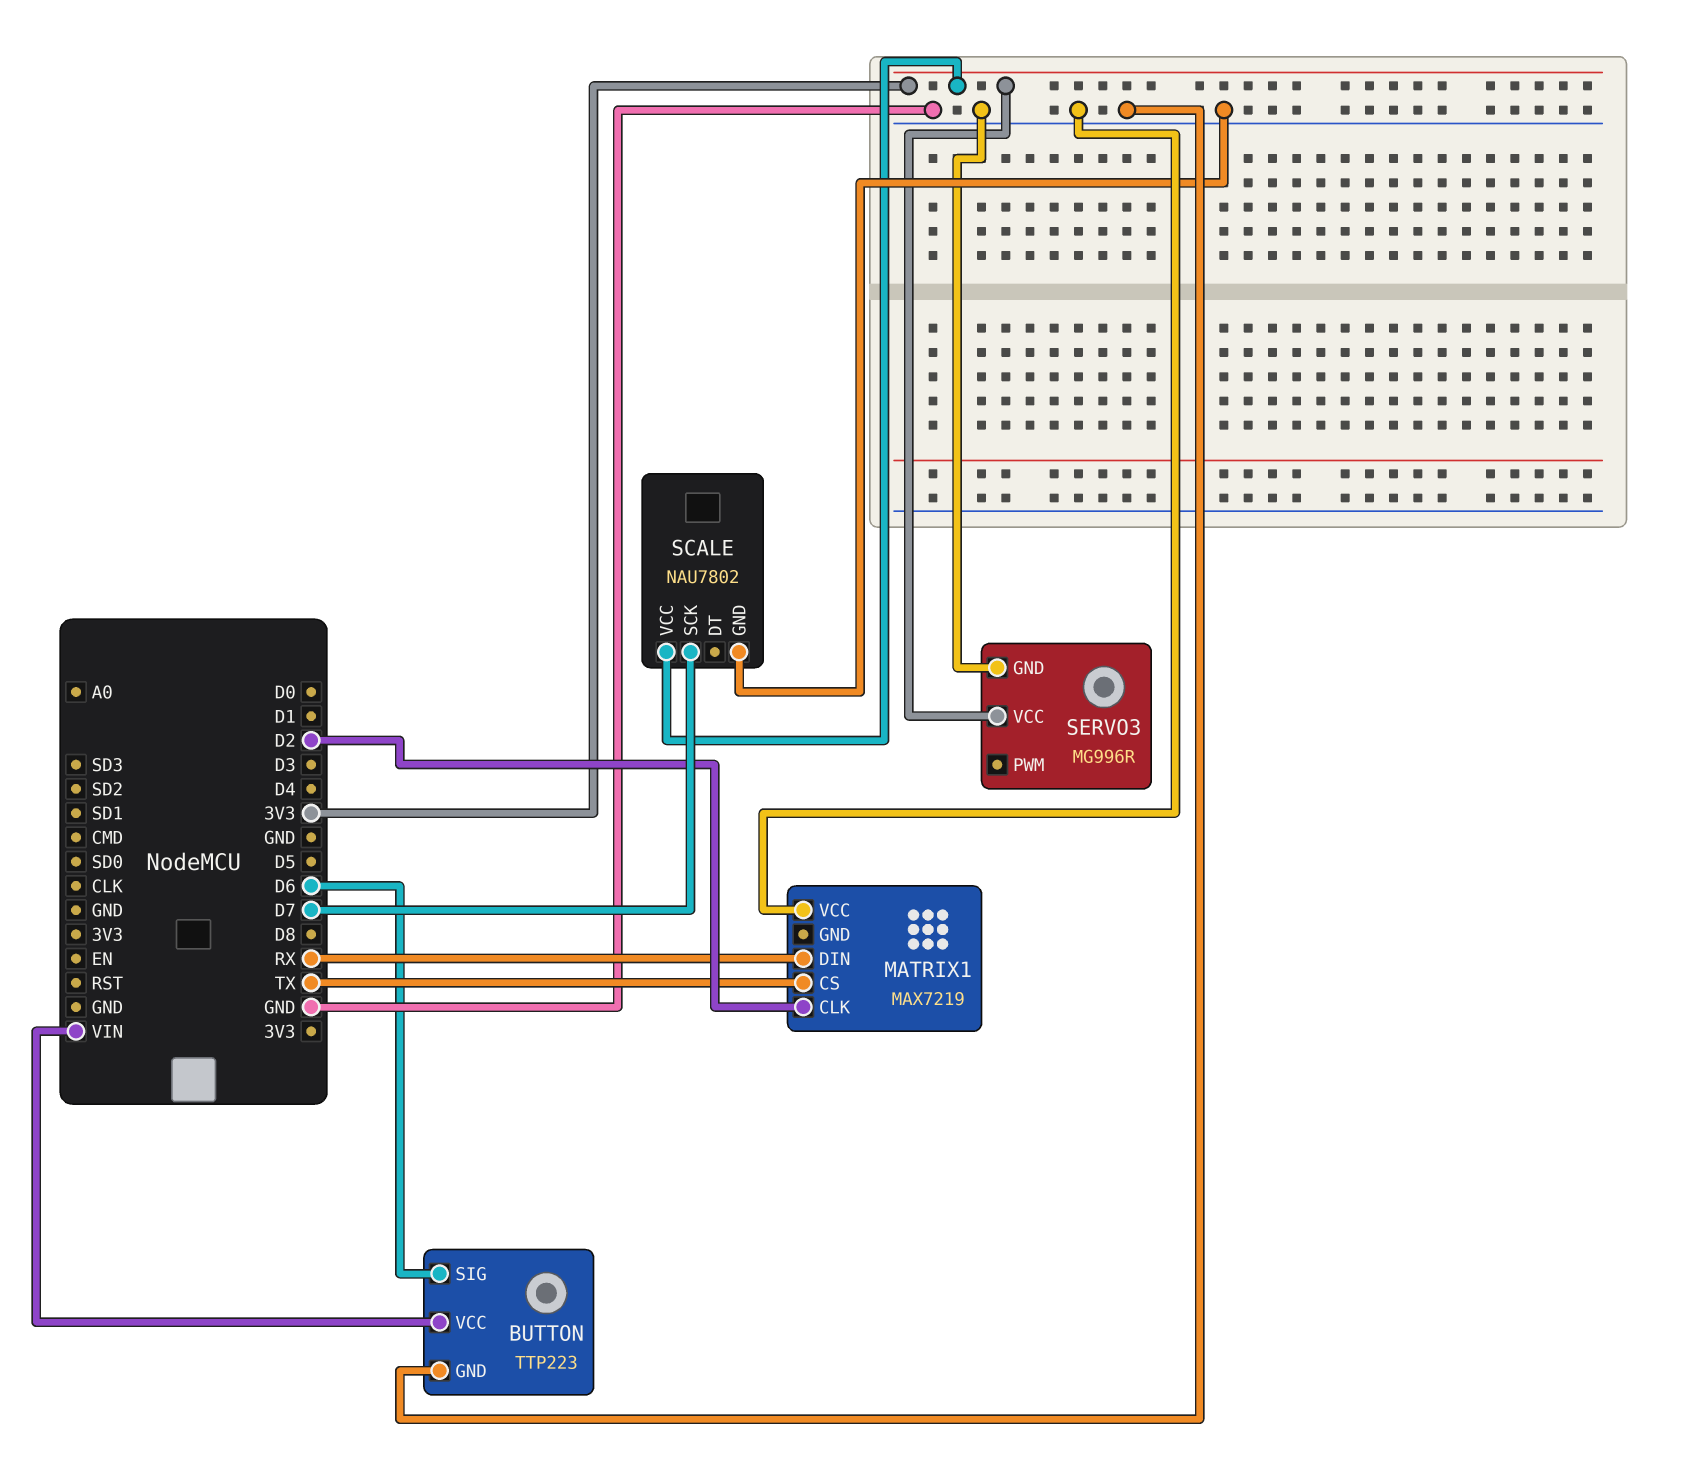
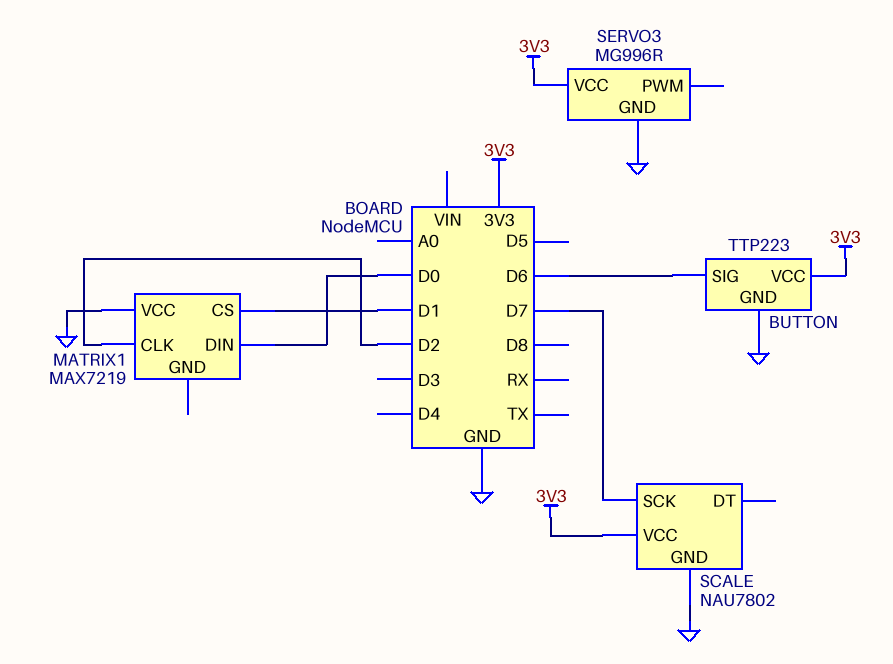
BUTTON pin VCC: VIN -> 3V3
MATRIX1 pin CS: TX -> D1
MATRIX1 pin DIN: RX -> D0

